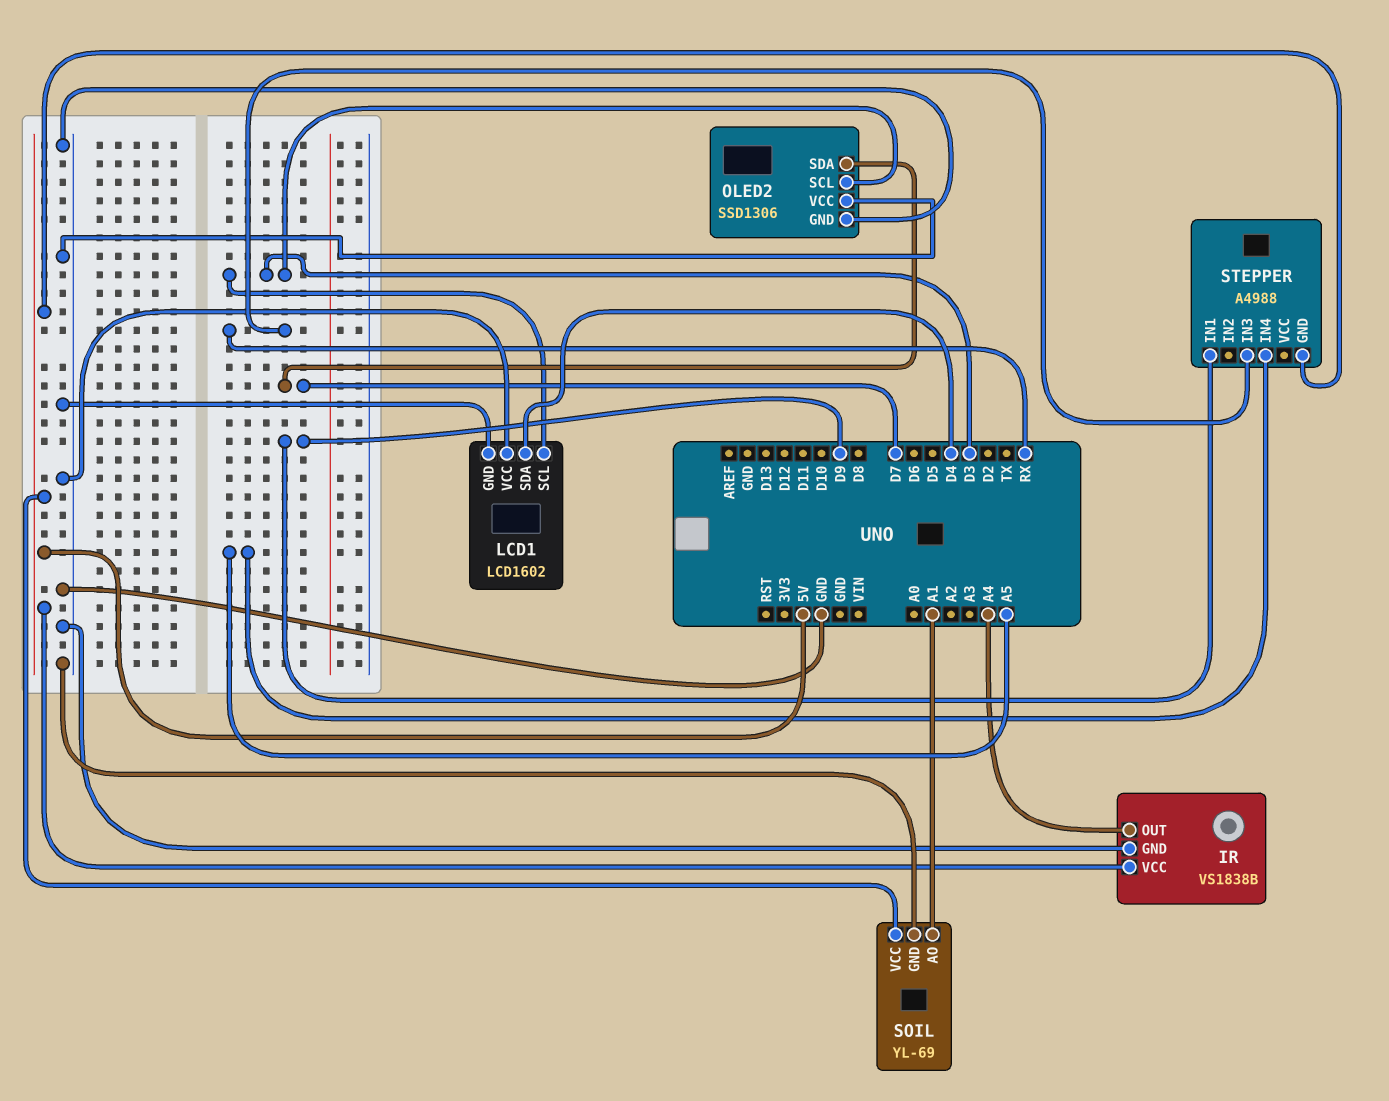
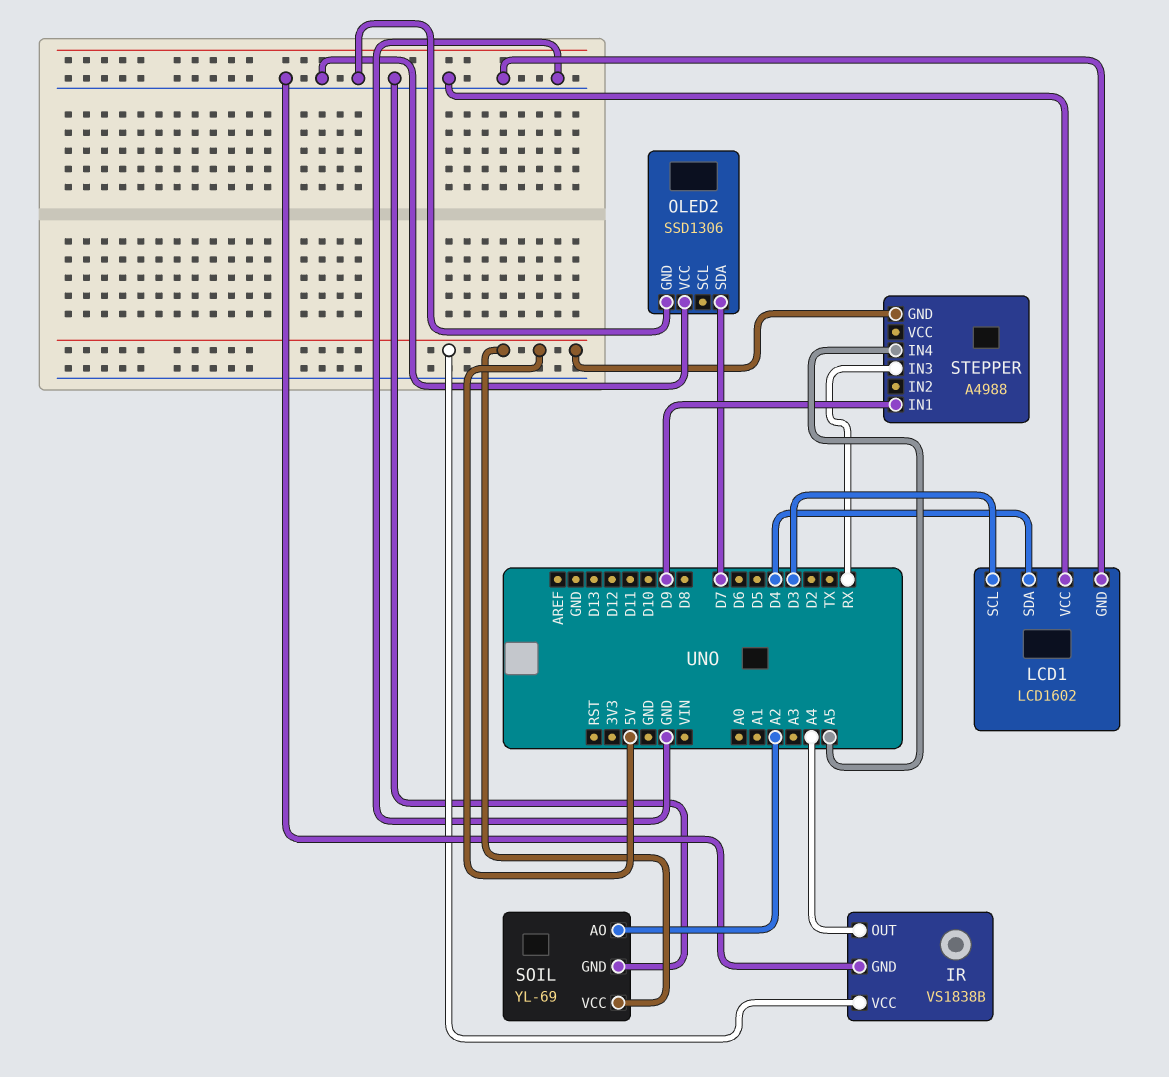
OLED2 pin SCL: D3 -> none
SOIL pin AO: A1 -> A2

